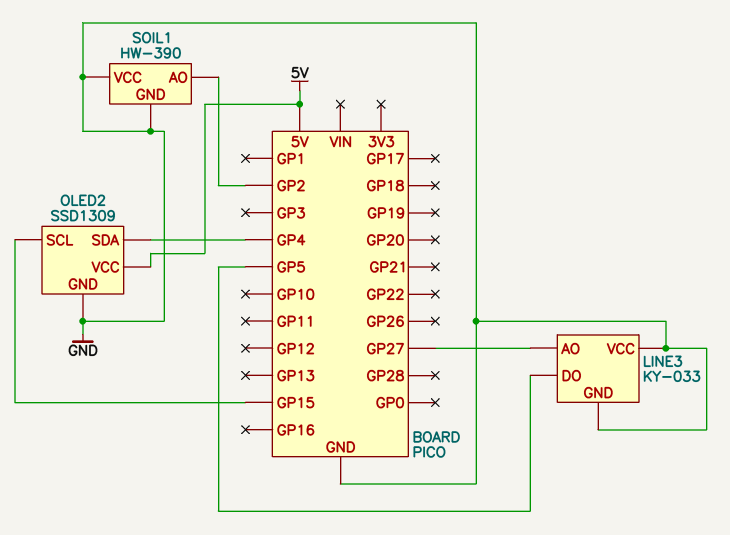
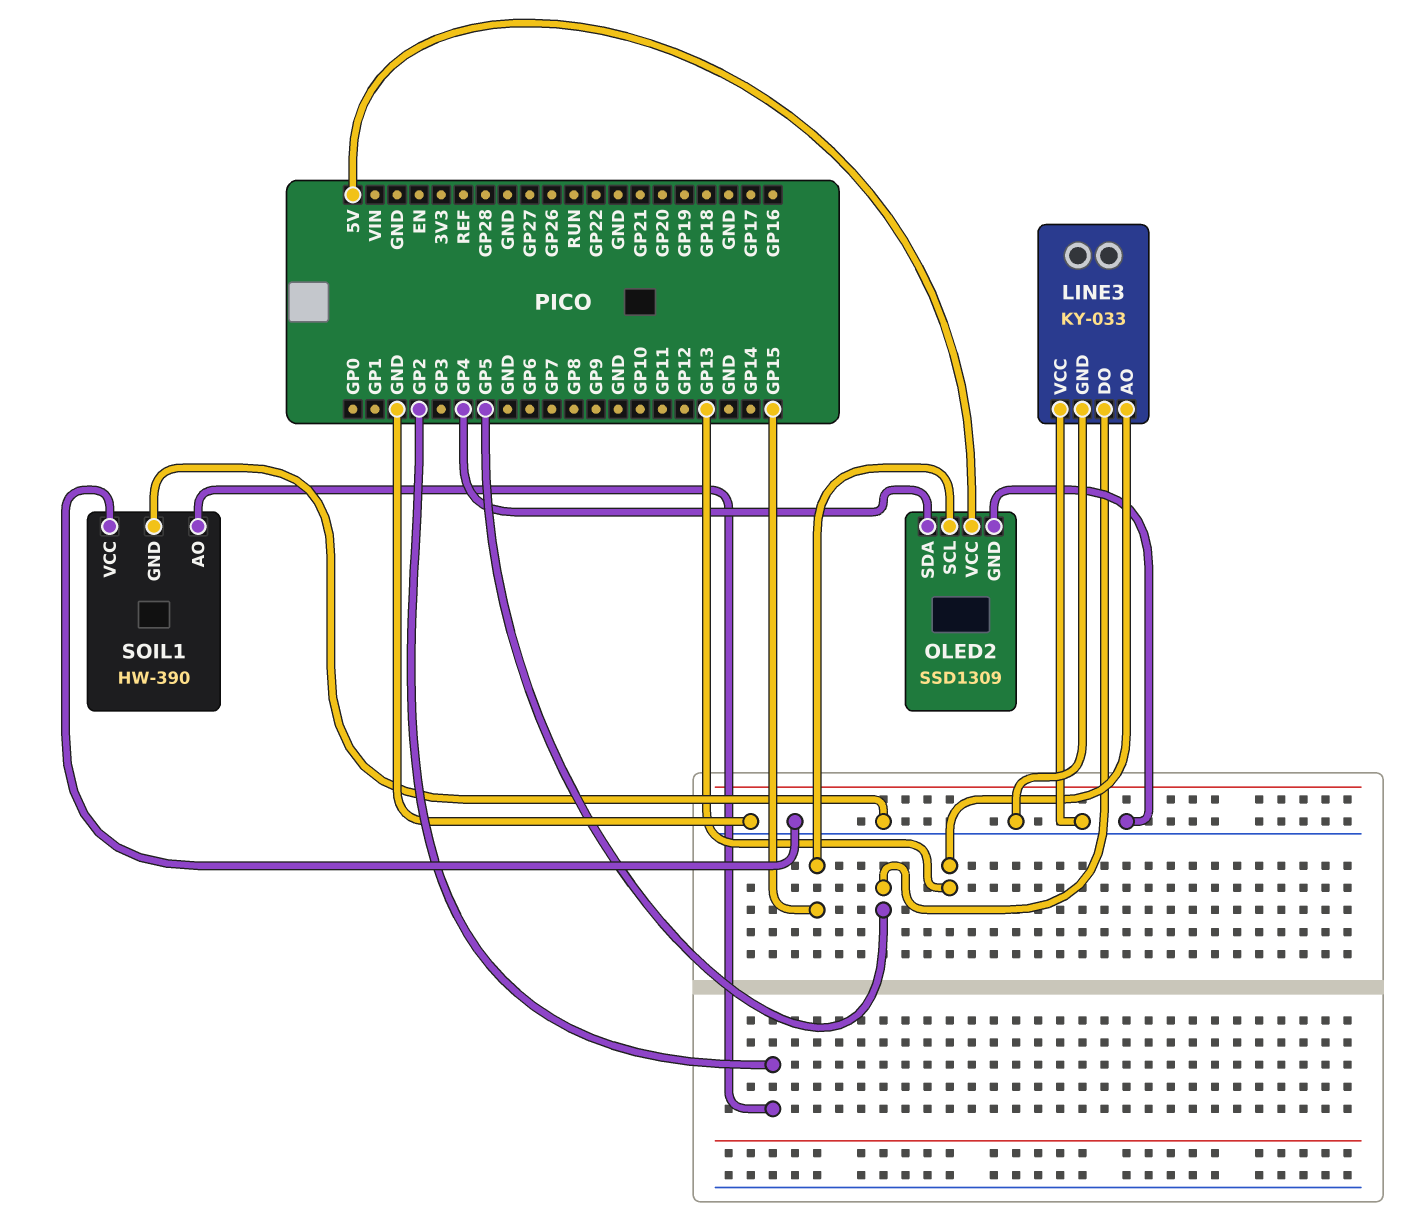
LINE3 pin AO: GP27 -> GP13

